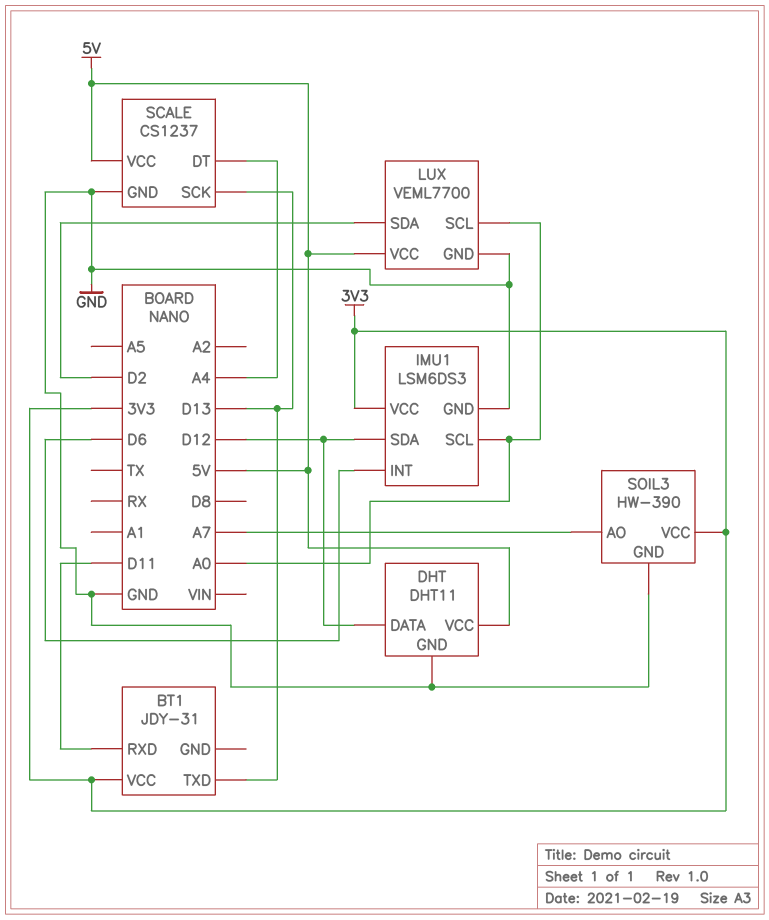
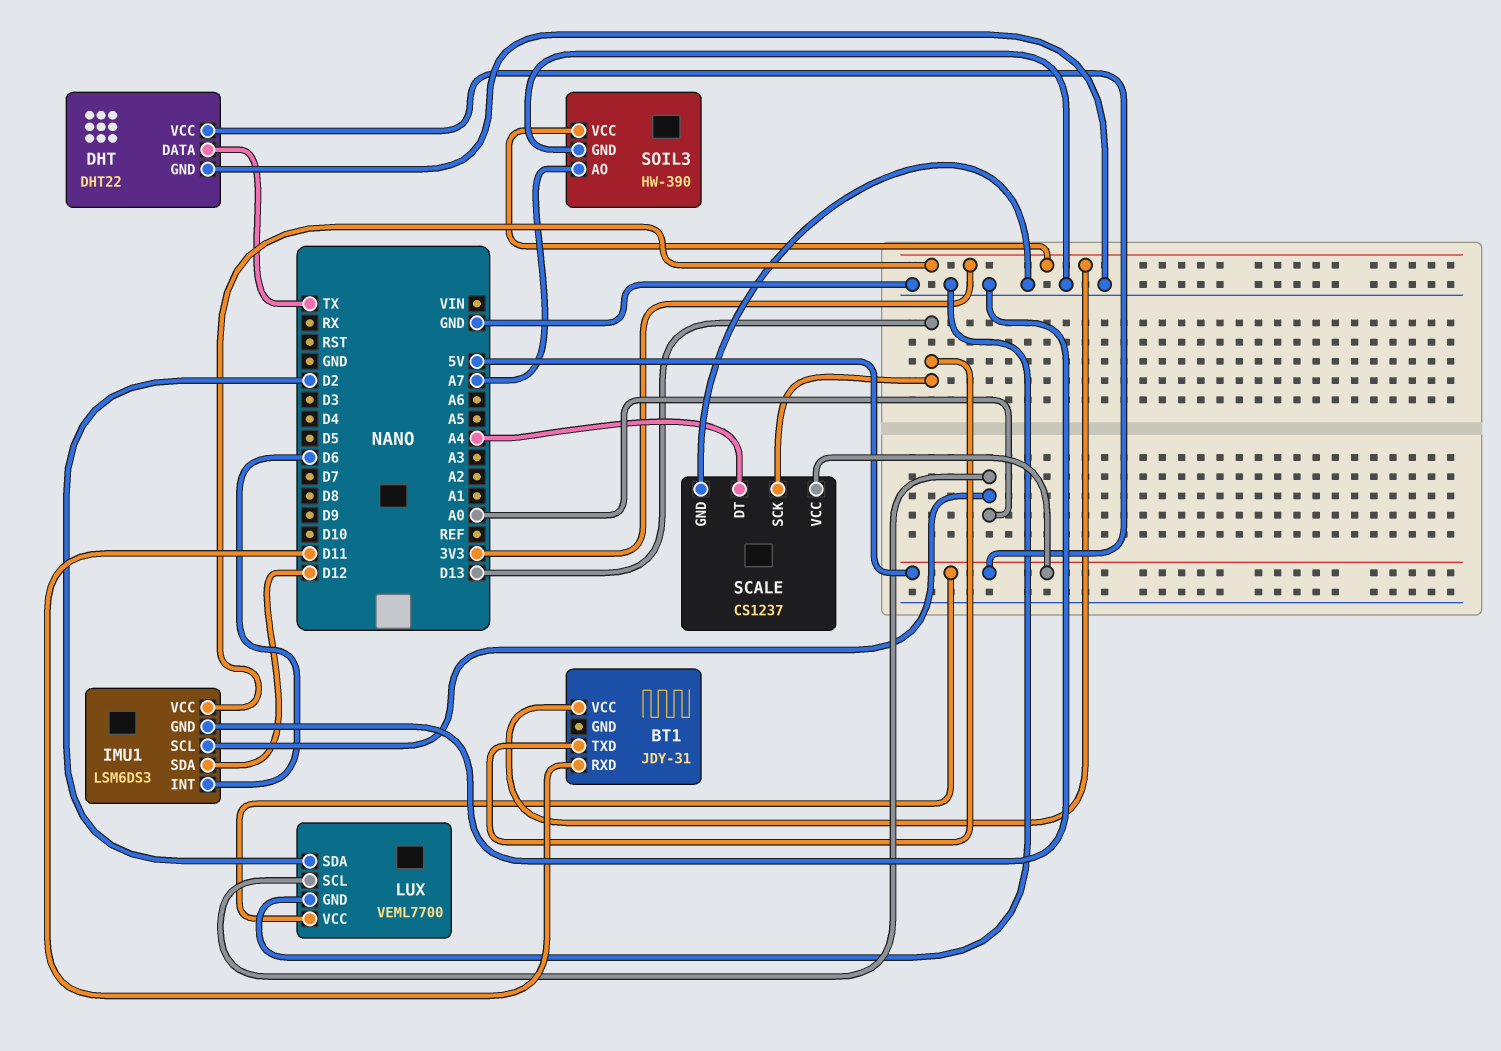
DHT: DHT11 -> DHT22
DHT pin DATA: D12 -> TX

